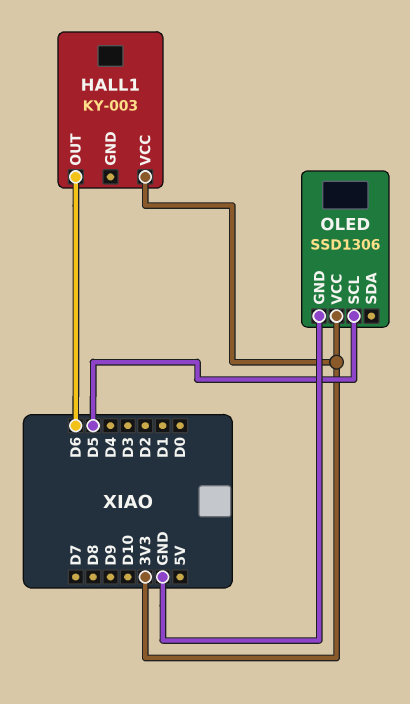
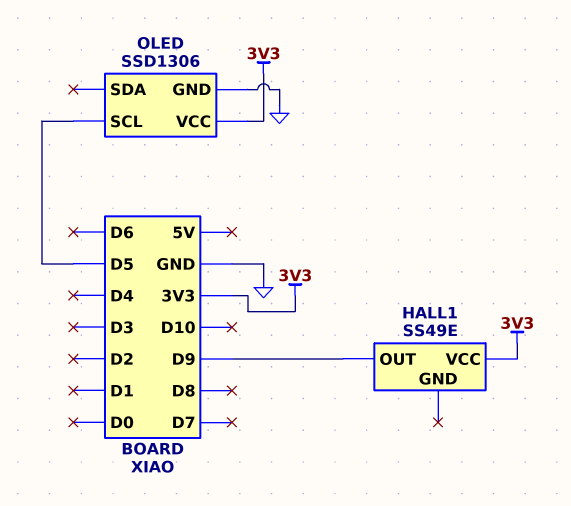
HALL1: KY-003 -> SS49E
HALL1 pin OUT: D6 -> D9

